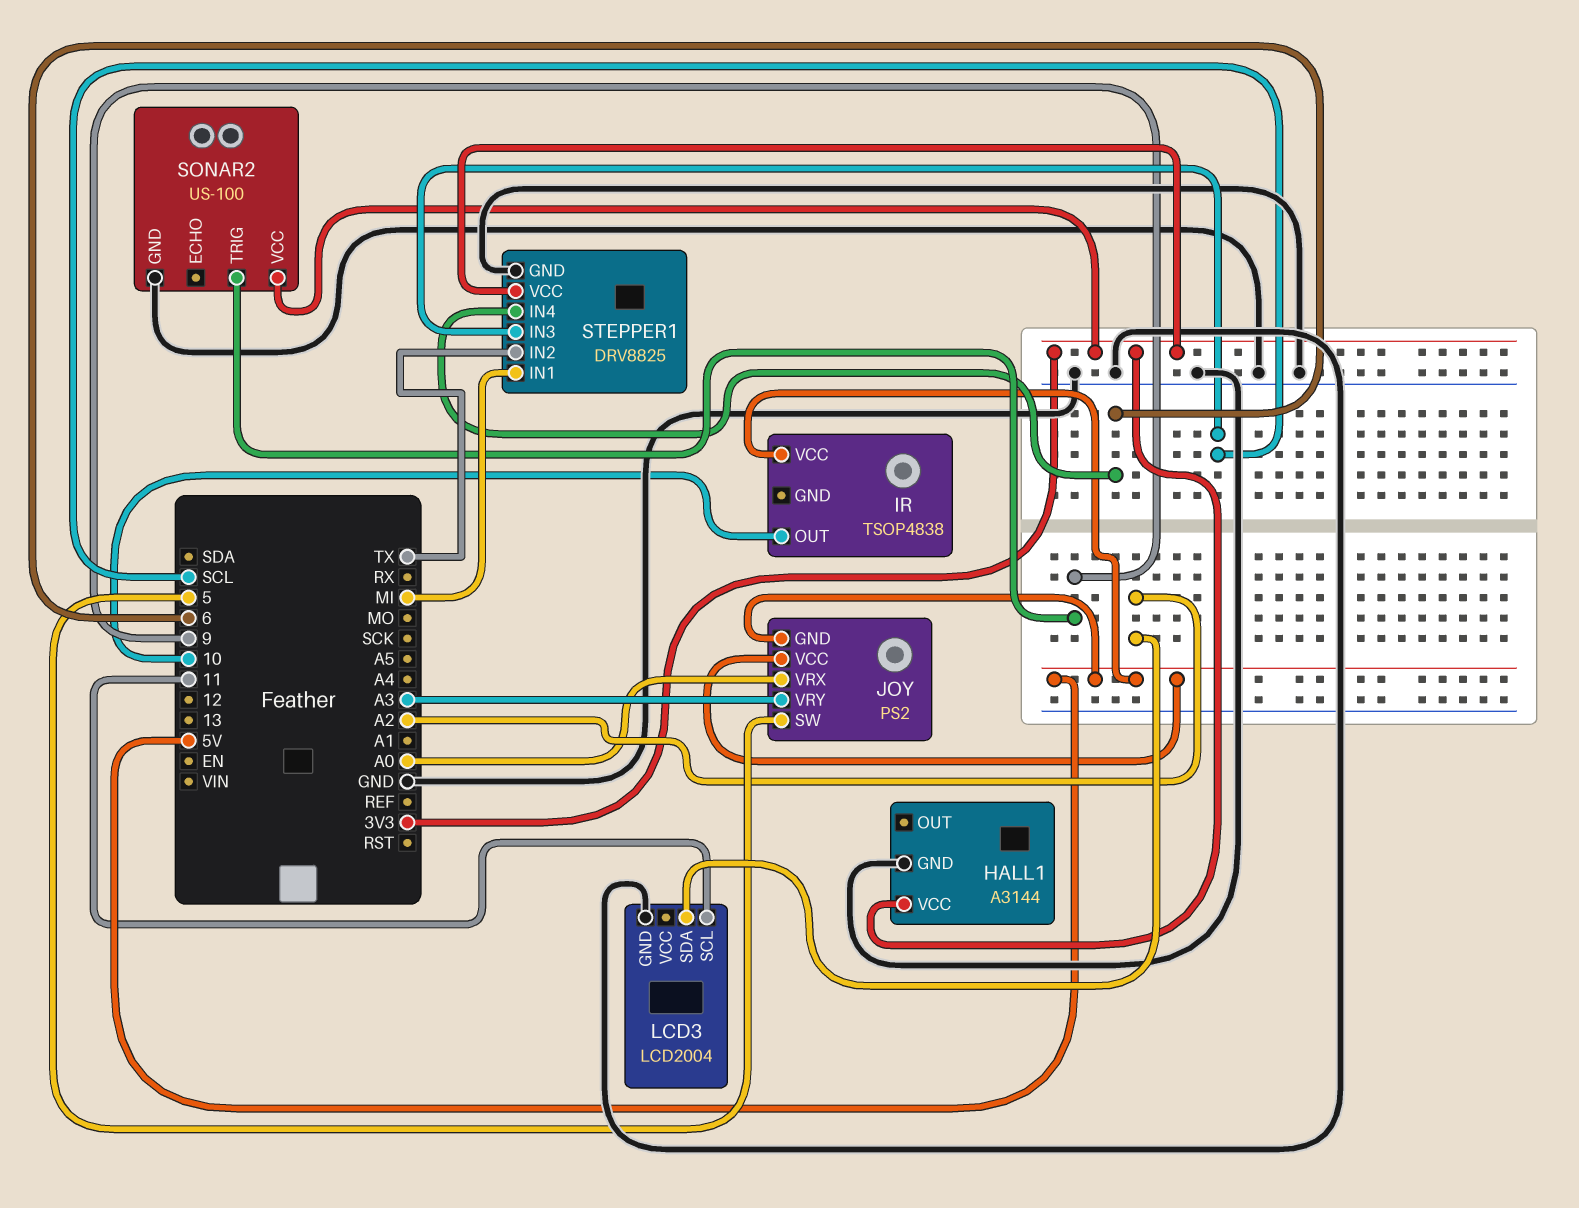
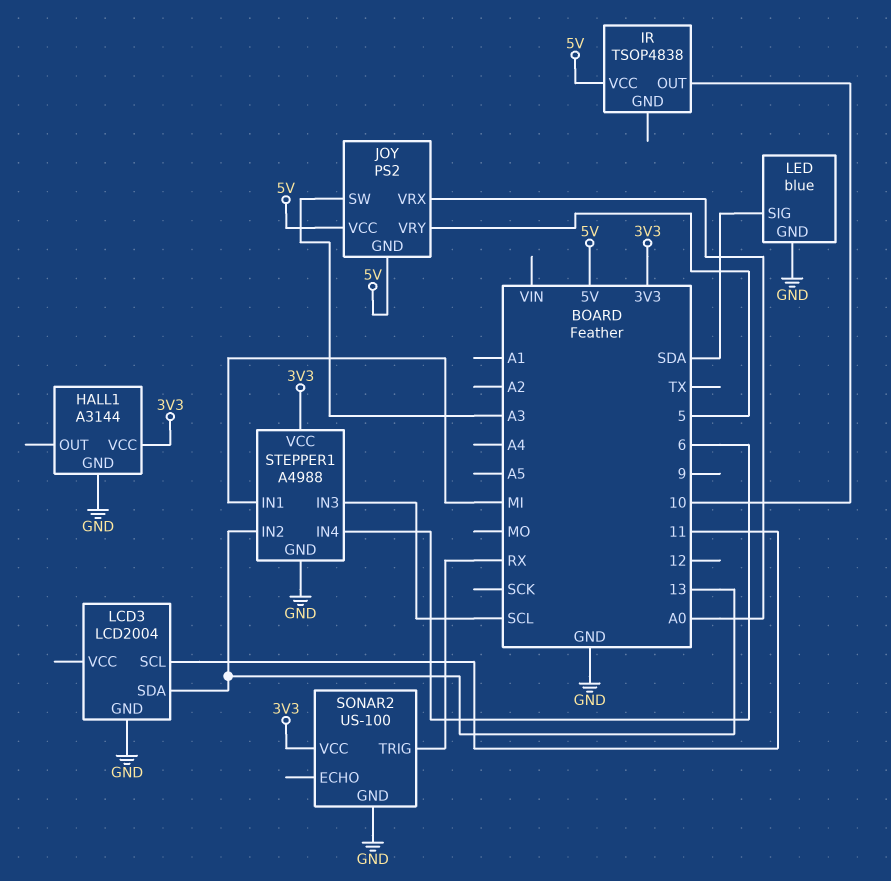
JOY pin SW: 5 -> A3
JOY pin VRY: A3 -> 5
LCD3 pin SDA: A2 -> 13
LED: none -> blue
LED pin GND: none -> GND
LED pin SIG: none -> SDA
SONAR2 pin TRIG: 9 -> RX
STEPPER1: DRV8825 -> A4988
STEPPER1 pin IN2: TX -> 13

